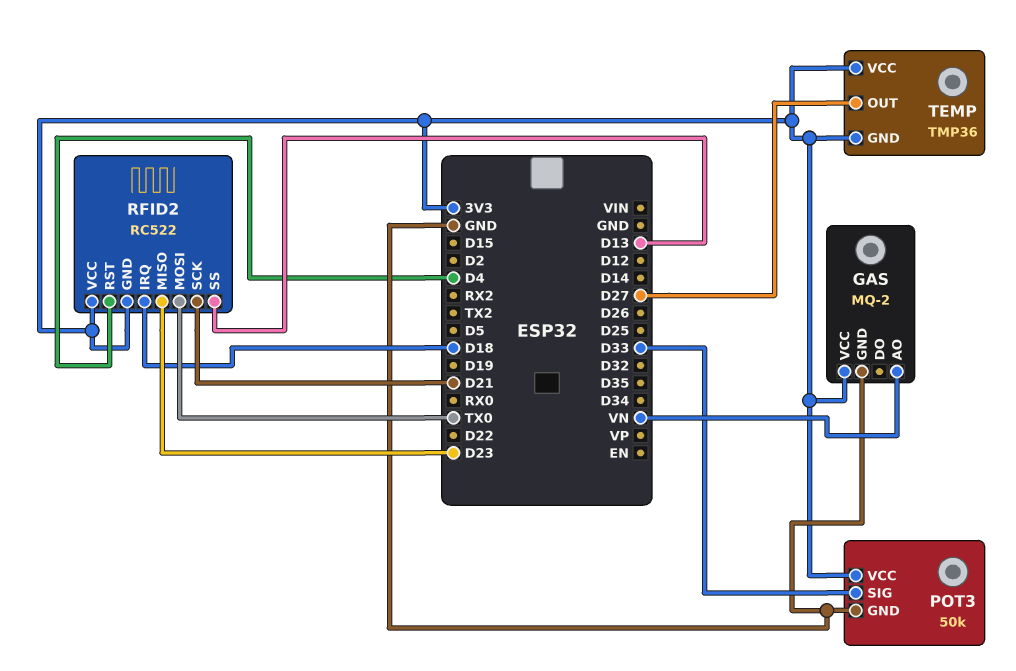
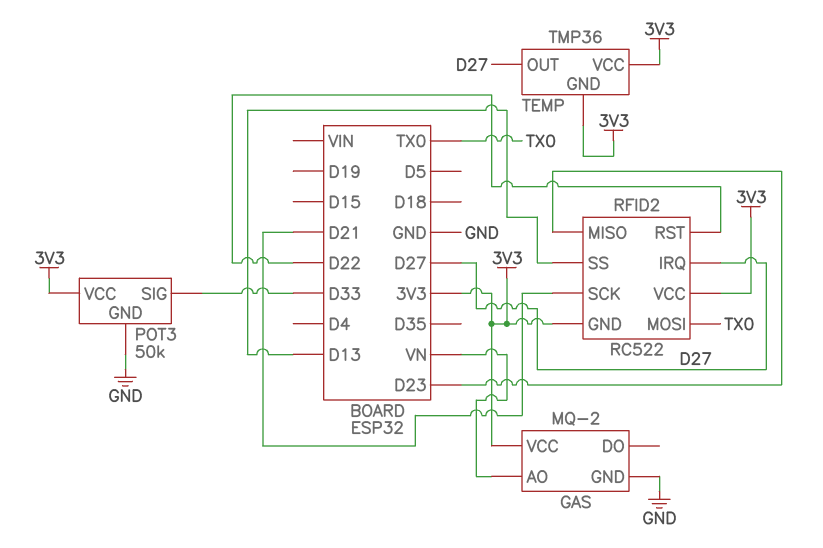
RFID2 pin IRQ: D18 -> D27
RFID2 pin RST: D4 -> D22

